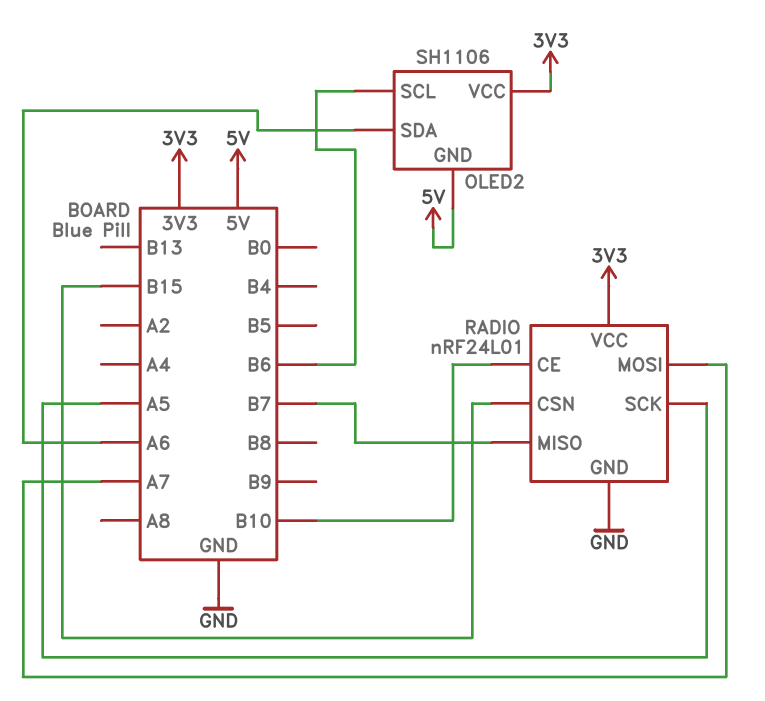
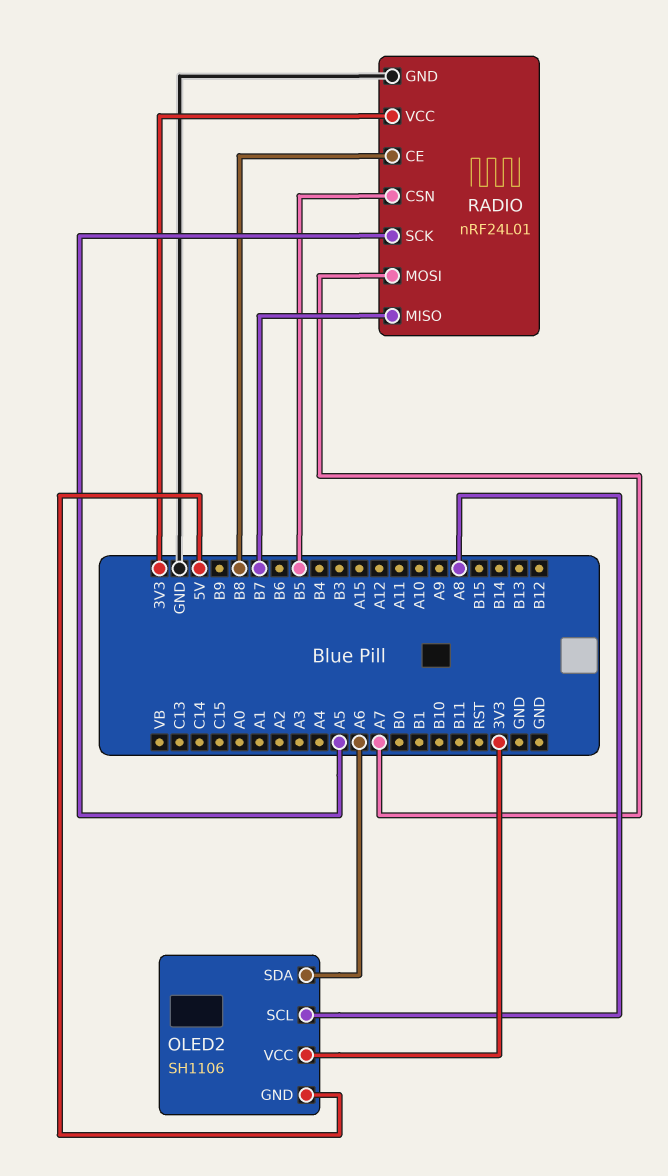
OLED2 pin SCL: B6 -> A8
RADIO pin CE: B10 -> B8
RADIO pin CSN: B15 -> B5

